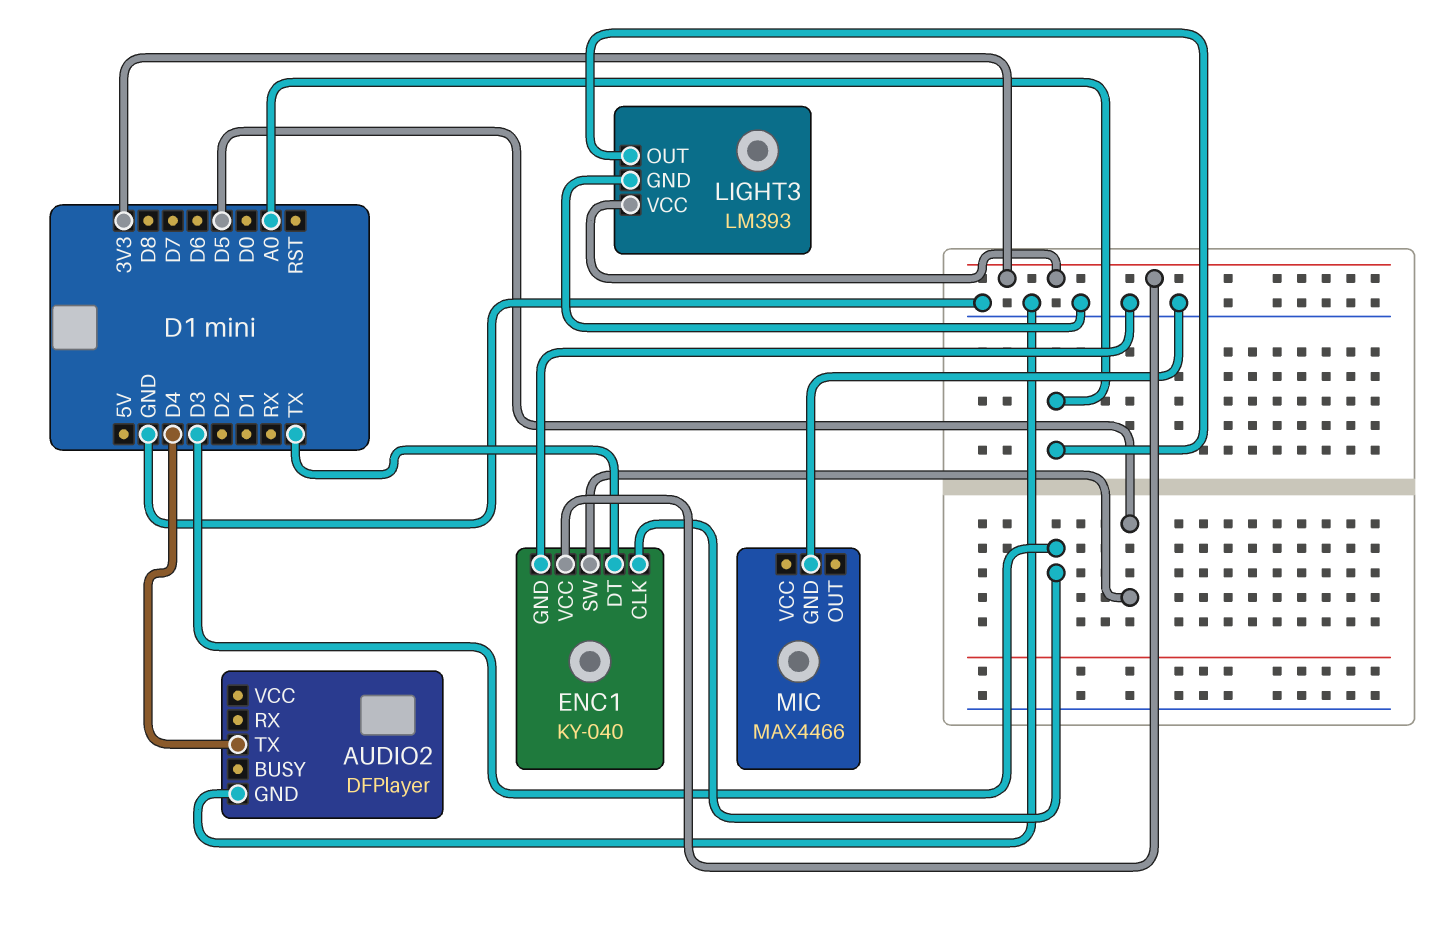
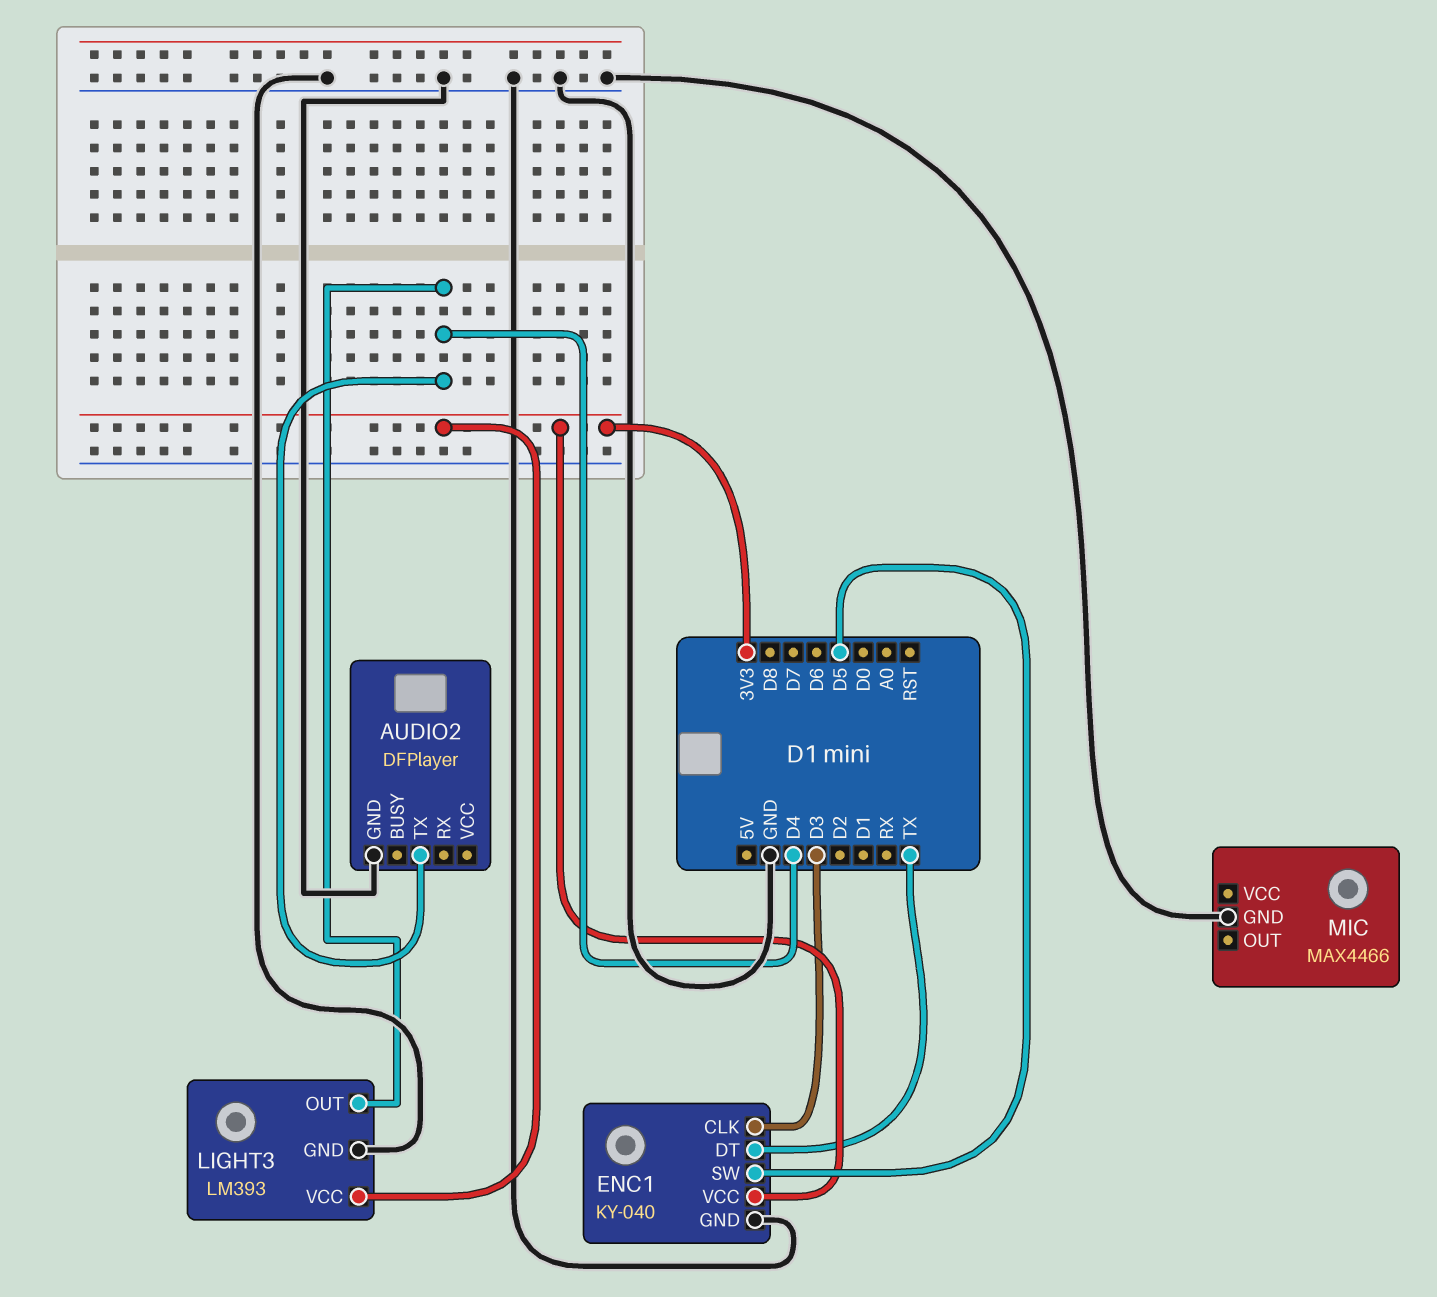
LIGHT3 pin OUT: A0 -> D4

